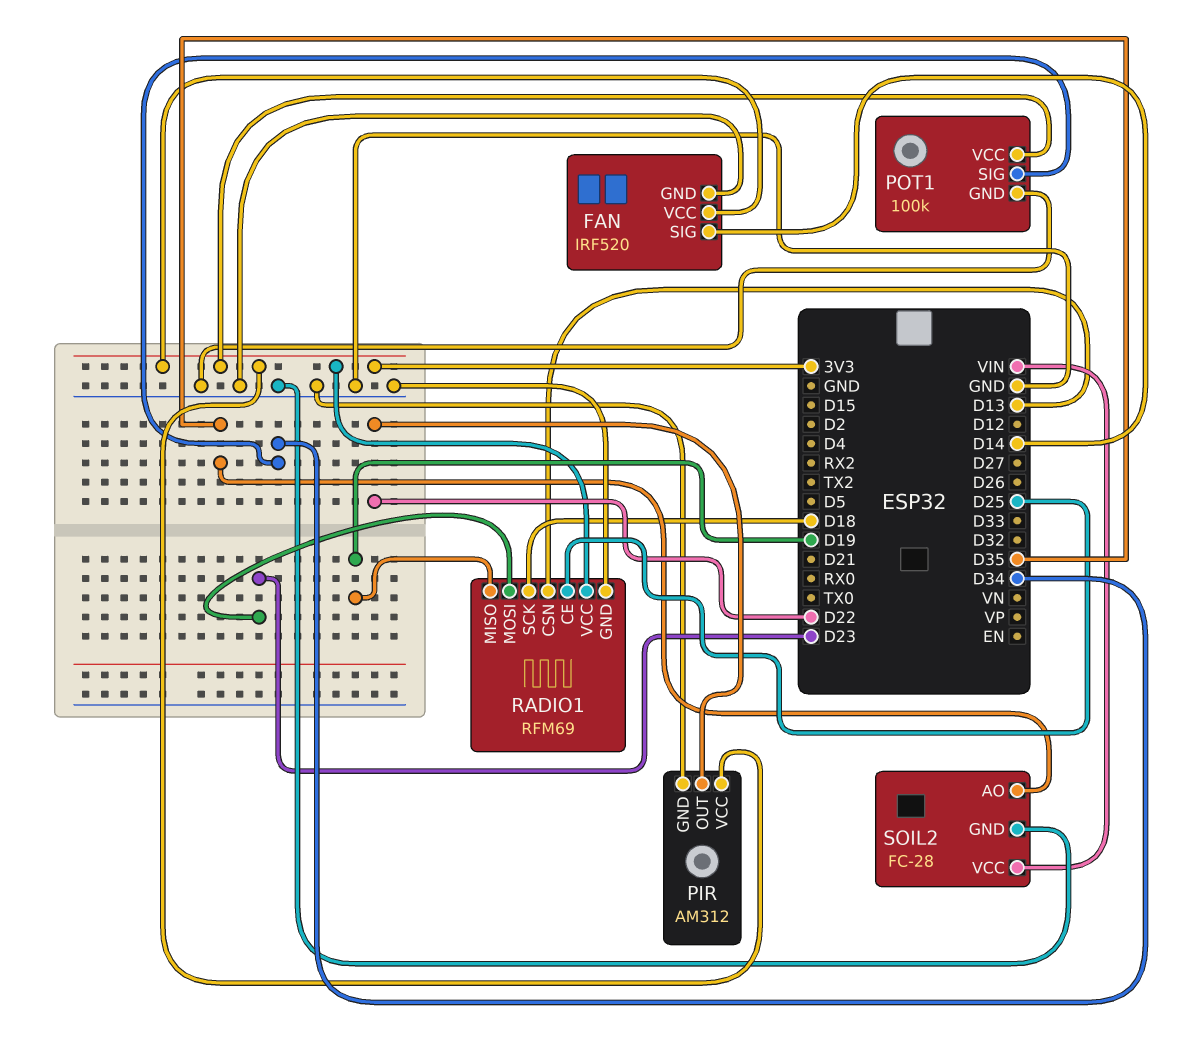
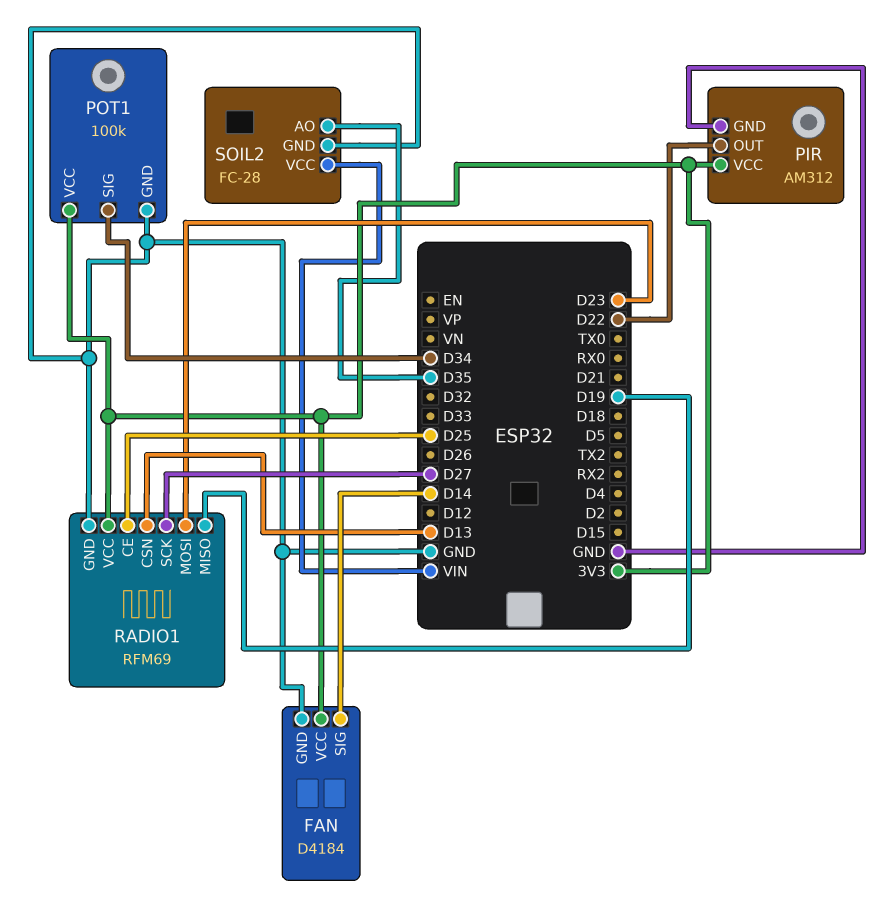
FAN: IRF520 -> D4184
RADIO1 pin SCK: D18 -> D27

